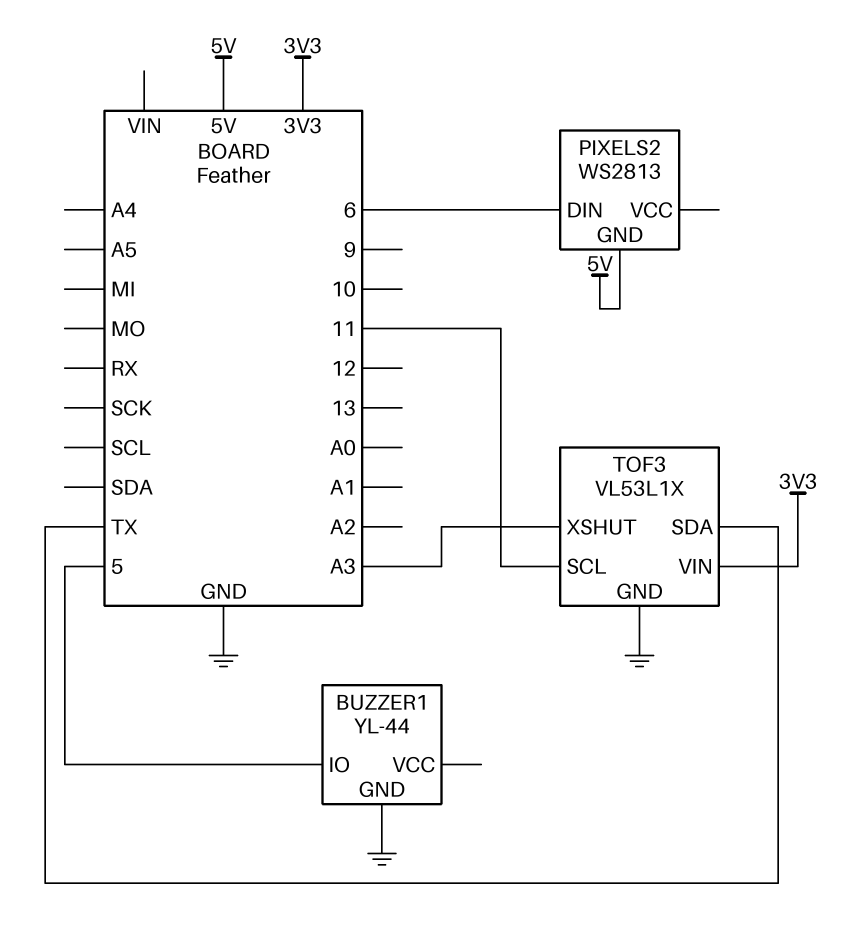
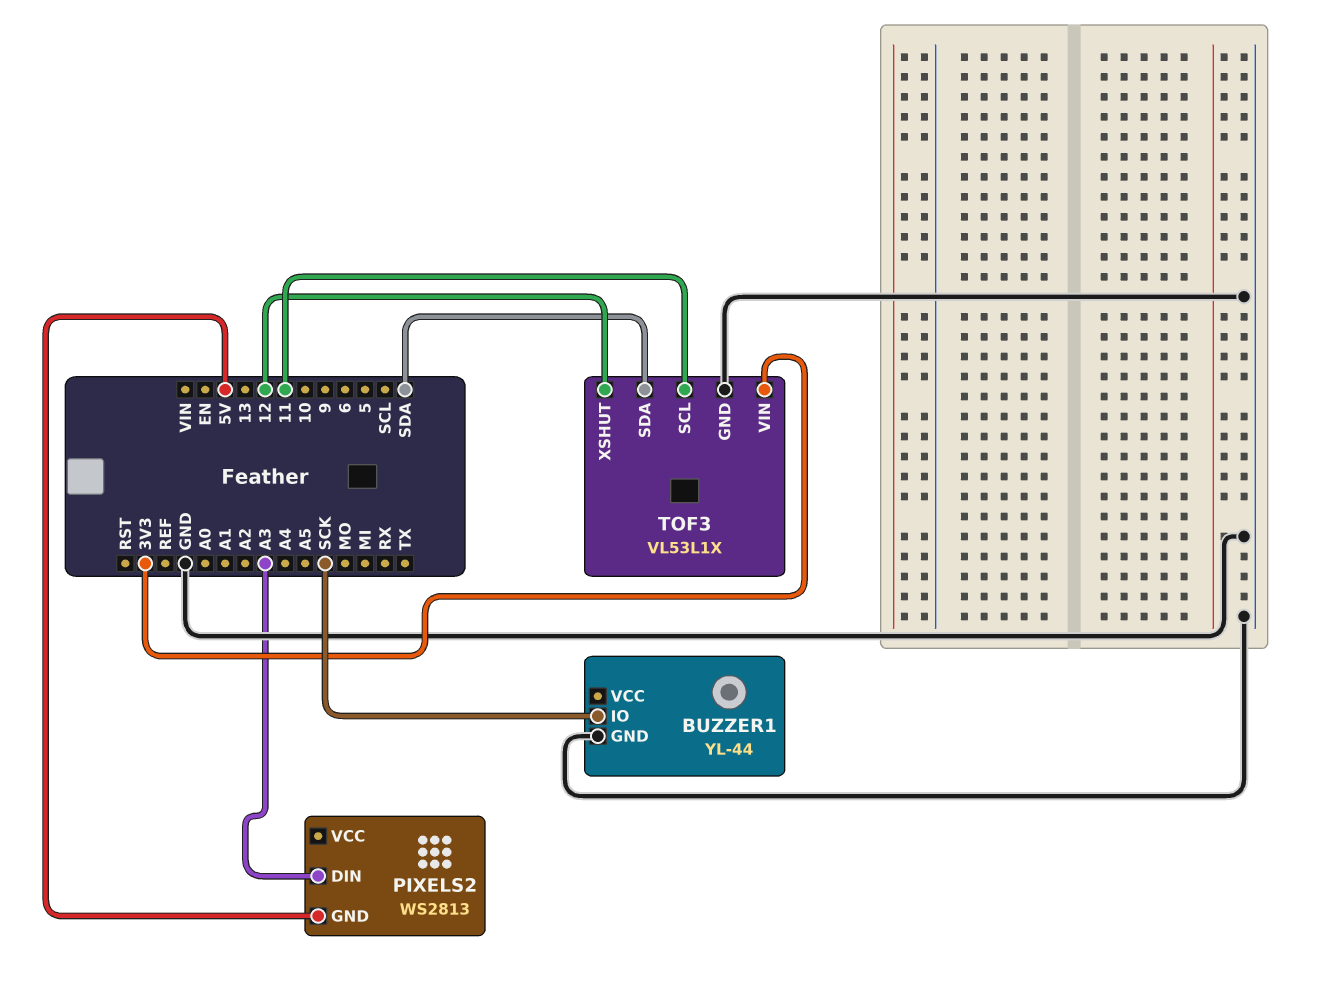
BUZZER1 pin IO: 5 -> SCK
PIXELS2 pin DIN: 6 -> A3
TOF3 pin SDA: TX -> SDA
TOF3 pin XSHUT: A3 -> 12

